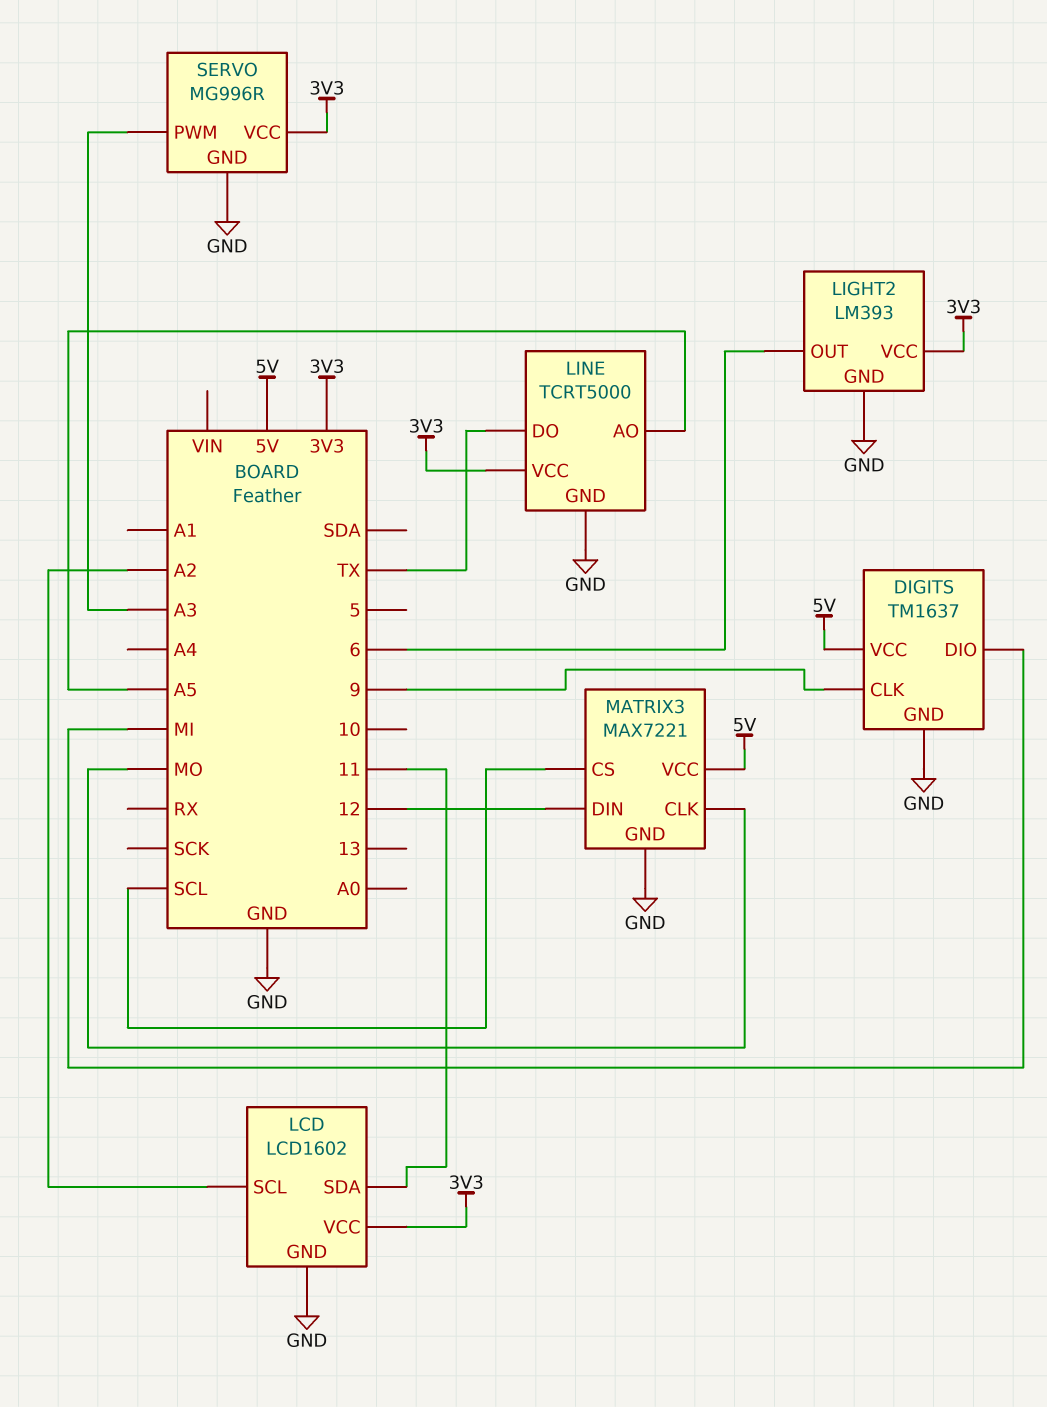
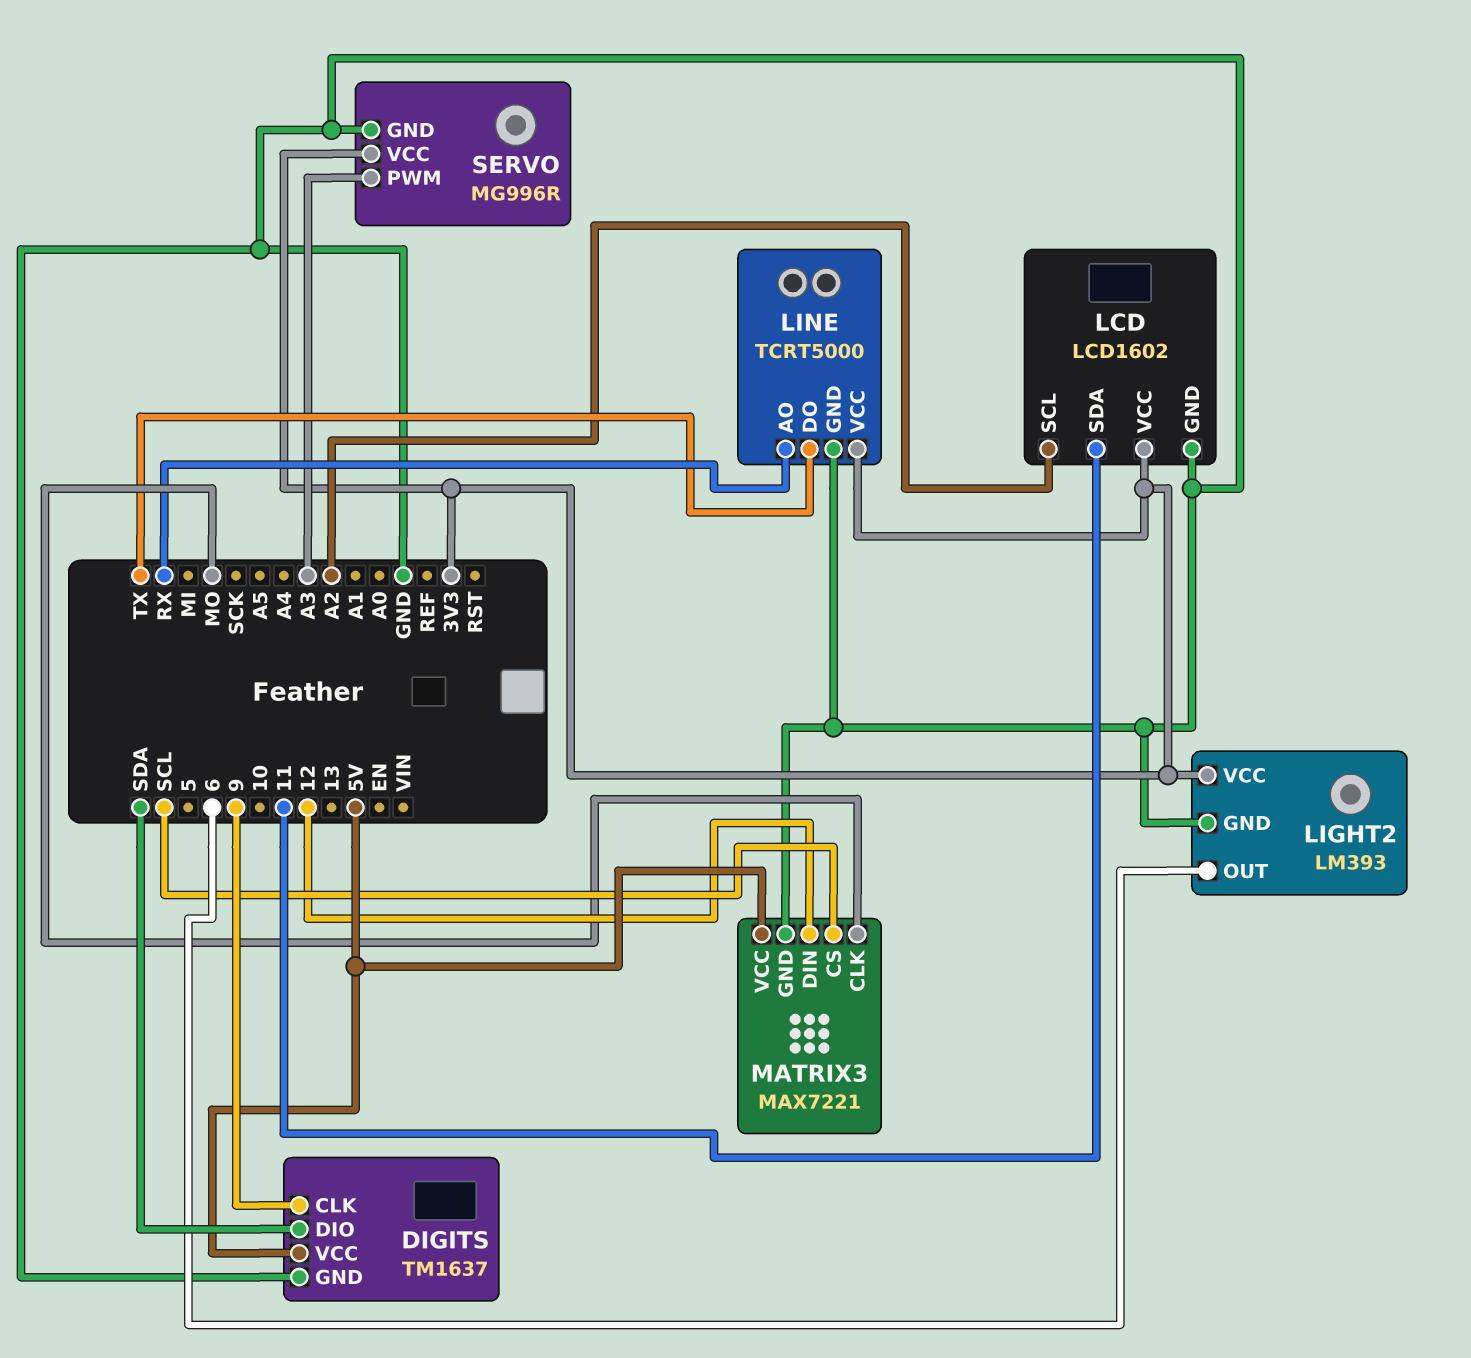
DIGITS pin DIO: MI -> SDA
LINE pin AO: A5 -> RX

